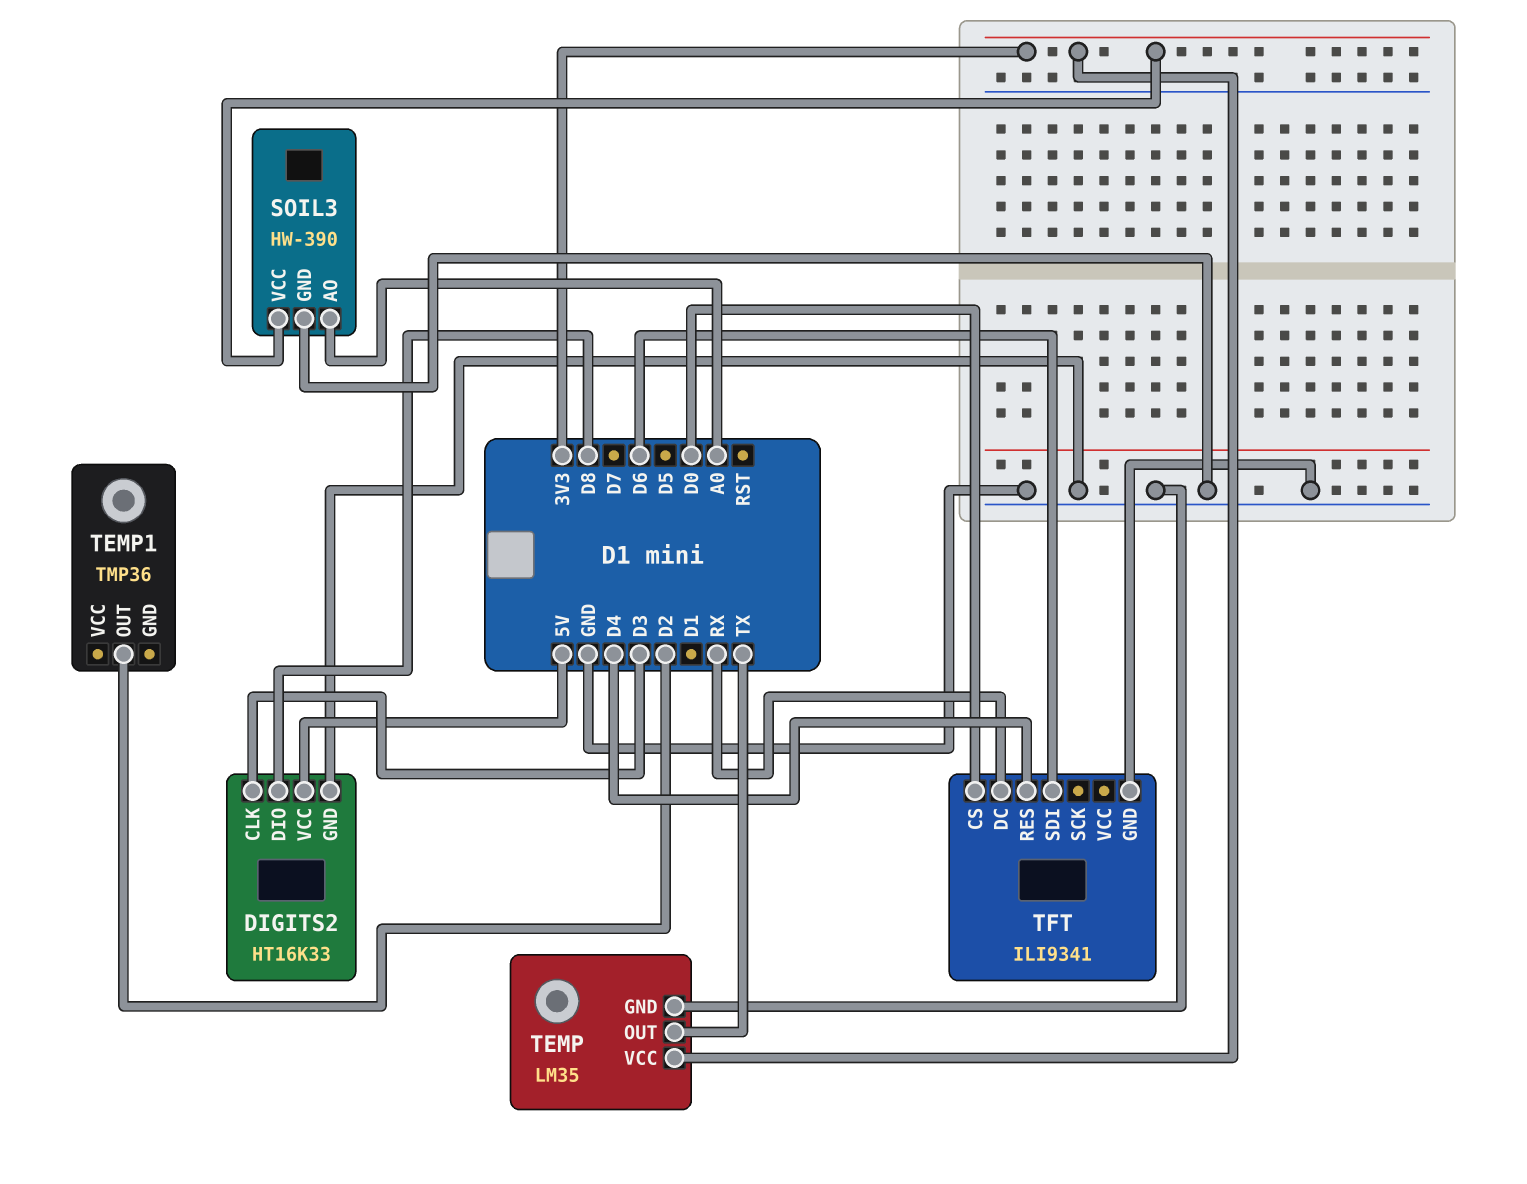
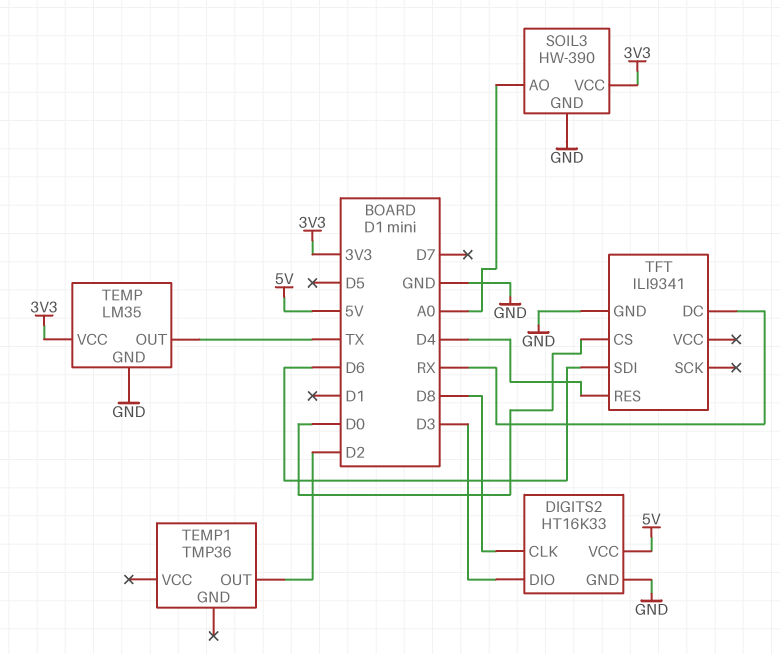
DIGITS2 pin CLK: D3 -> D8
DIGITS2 pin DIO: D8 -> D3

